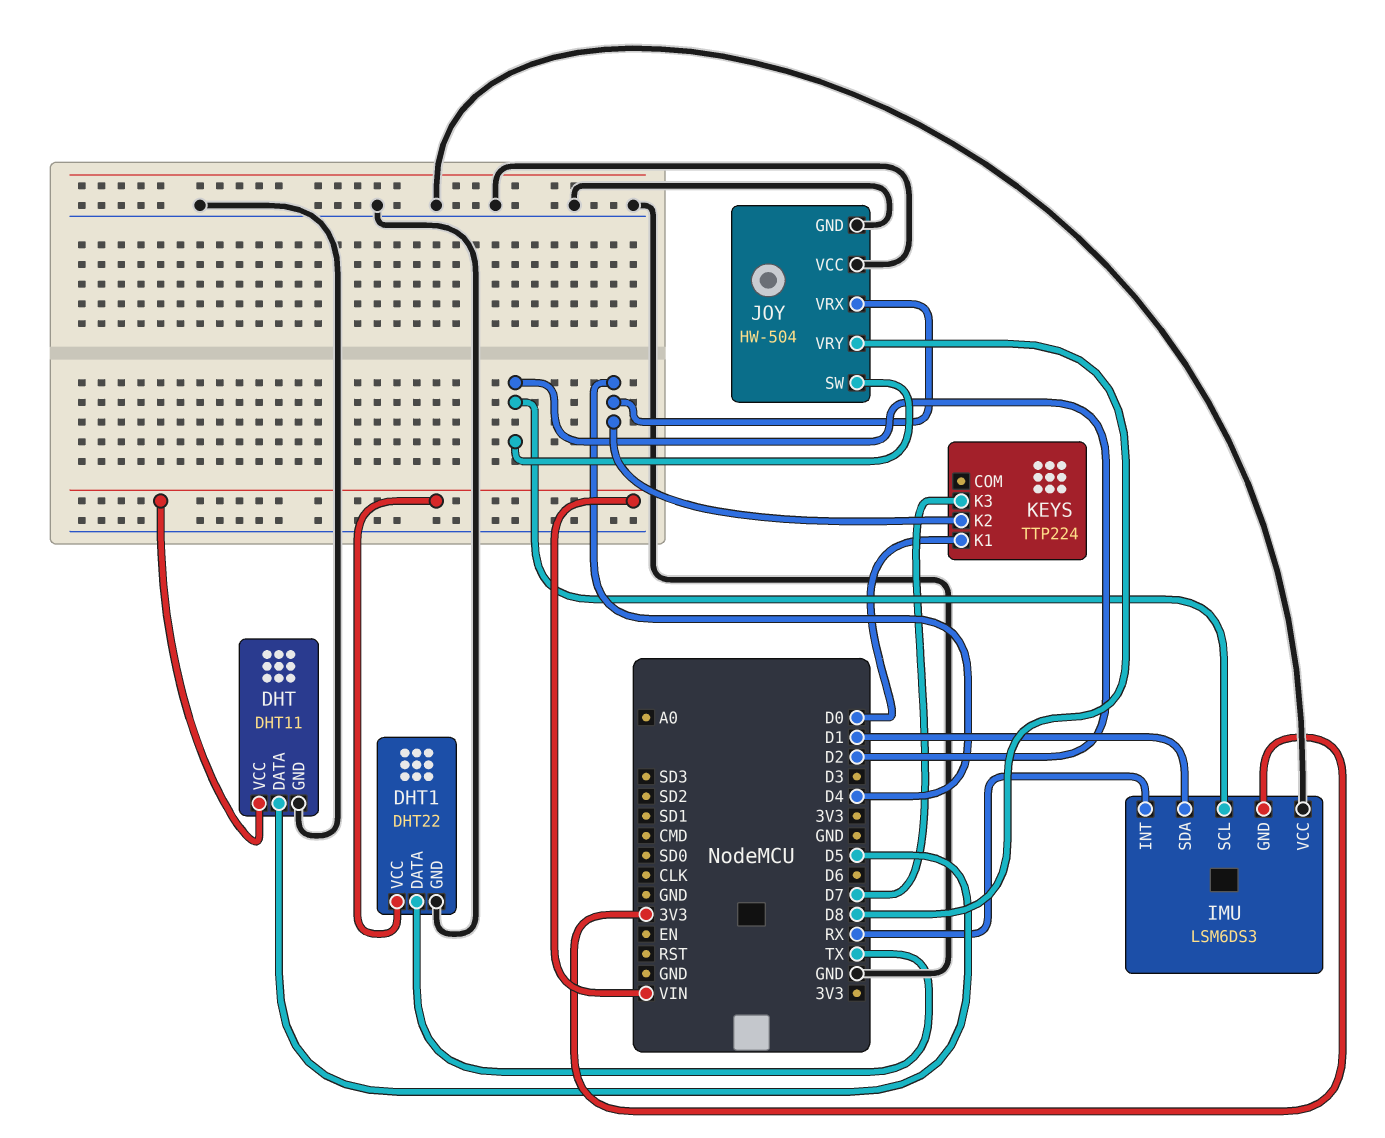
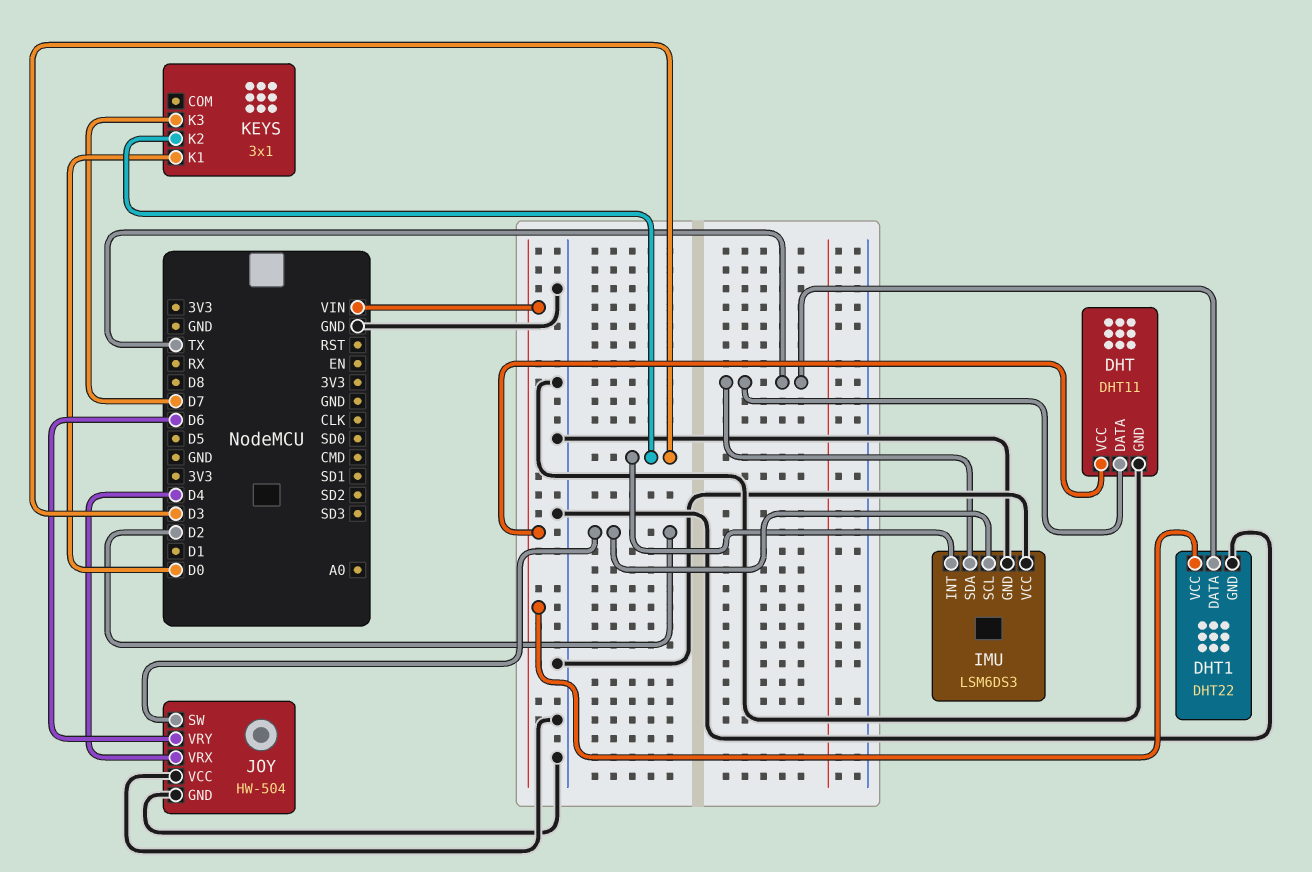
DHT pin DATA: D5 -> TX
IMU pin GND: 3V3 -> GND
IMU pin INT: RX -> D3
IMU pin SDA: D1 -> TX
JOY pin VRY: D8 -> D6
KEYS: TTP224 -> 3x1
KEYS pin K2: D4 -> D3

